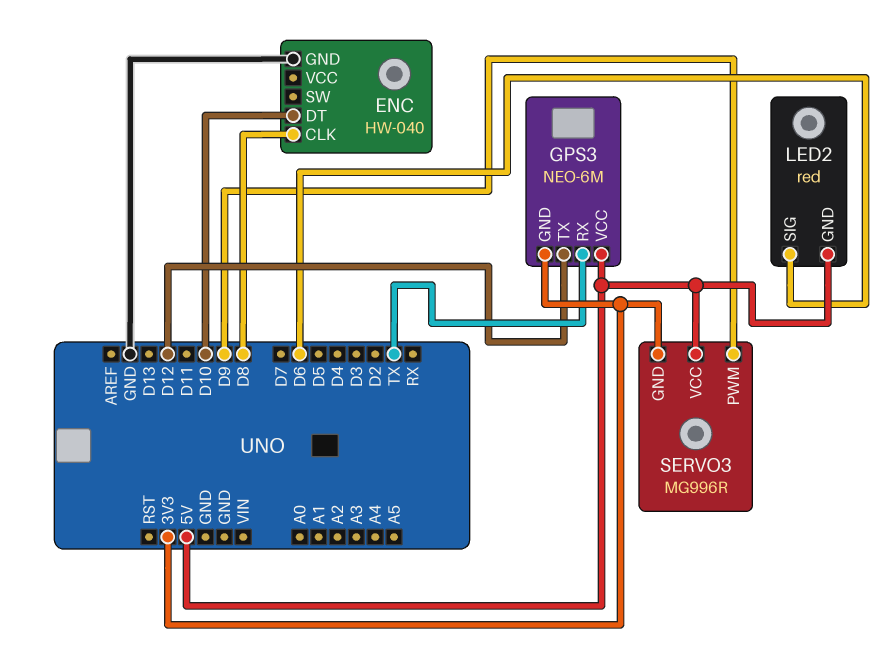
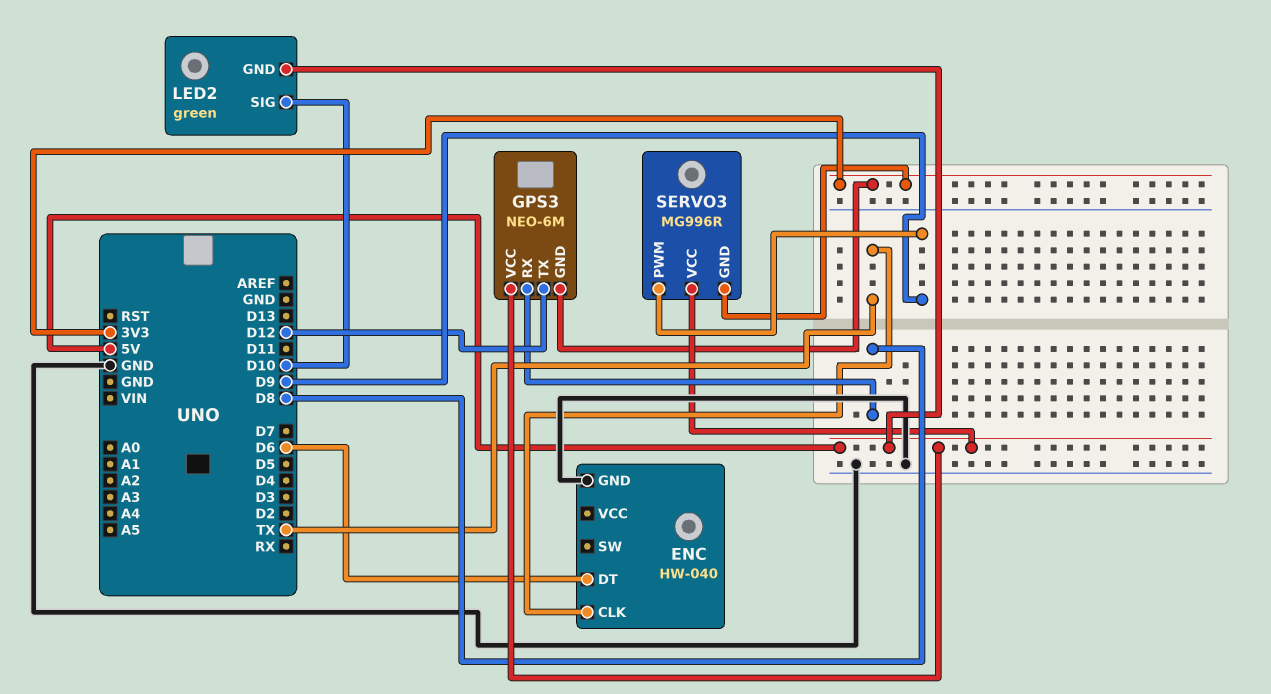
ENC pin CLK: D8 -> TX
ENC pin DT: D10 -> D6
GPS3 pin RX: TX -> D8
LED2: red -> green
LED2 pin SIG: D6 -> D10

